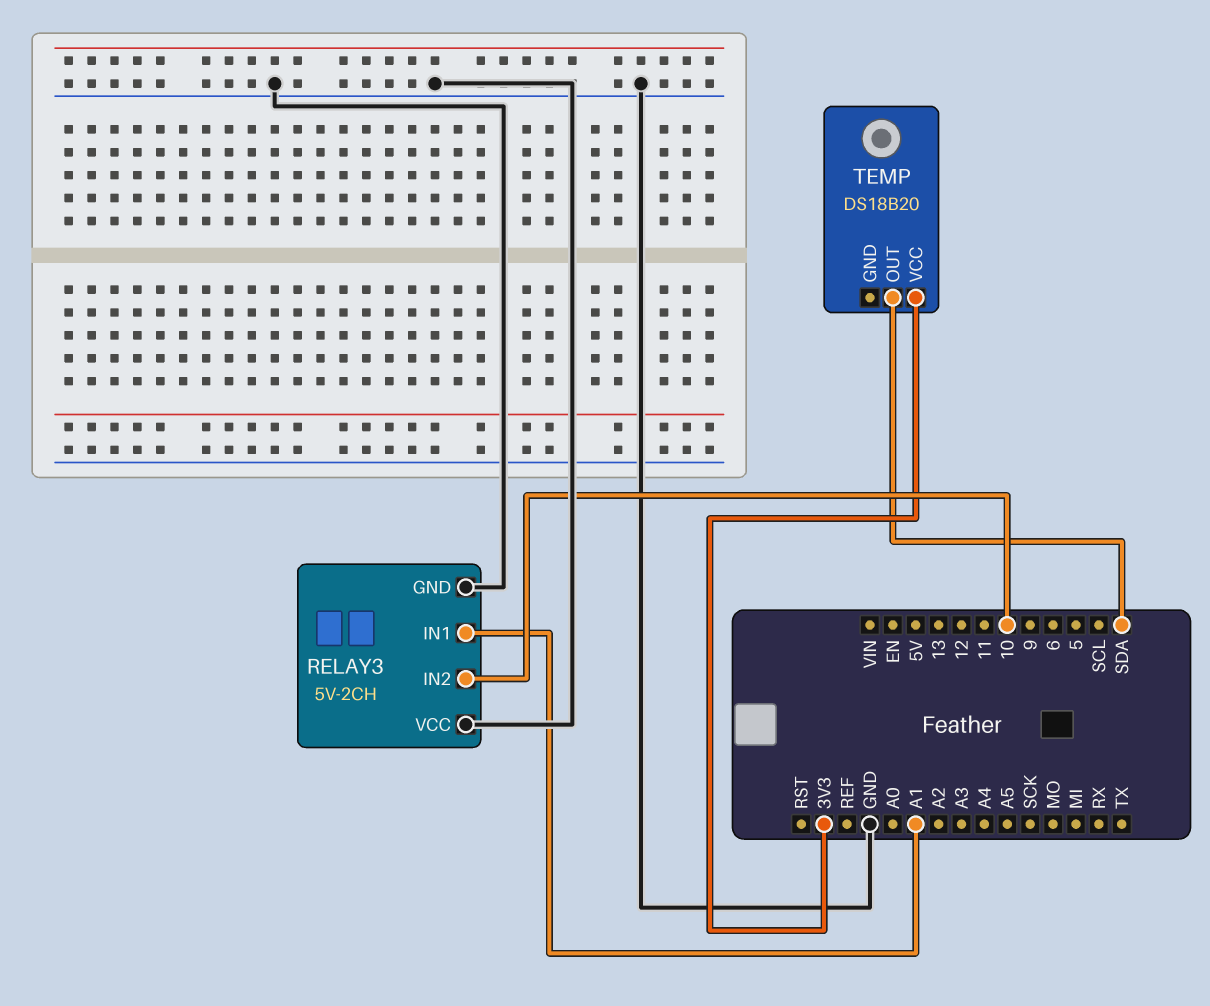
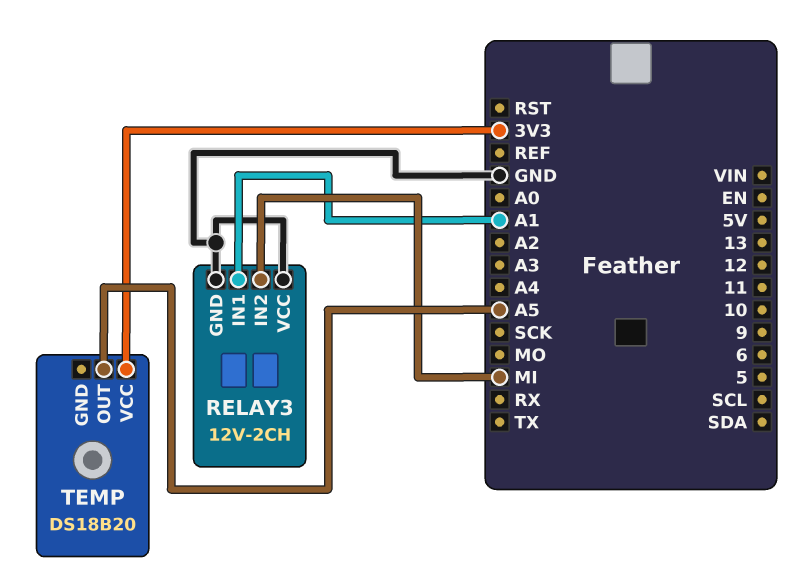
RELAY3: 5V-2CH -> 12V-2CH
RELAY3 pin IN2: 10 -> MI
TEMP pin OUT: SDA -> A5

